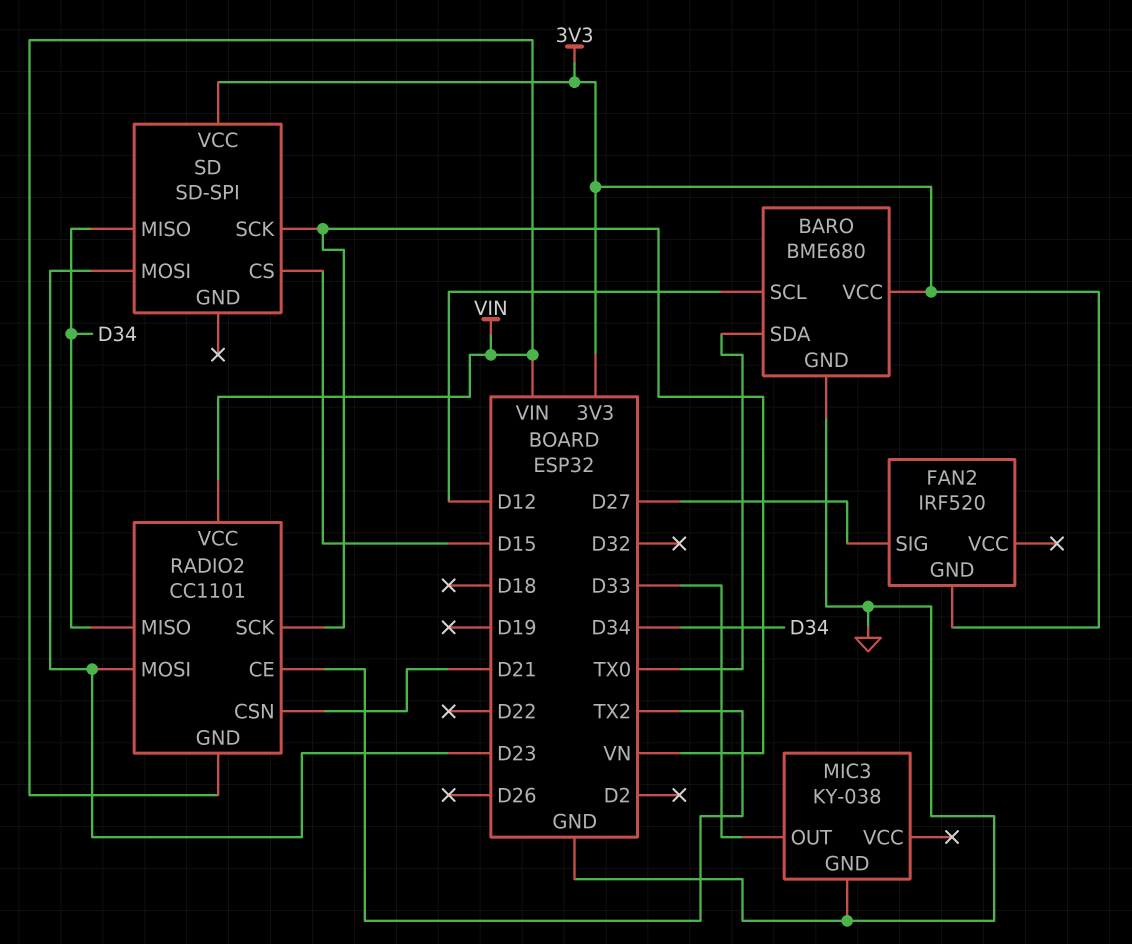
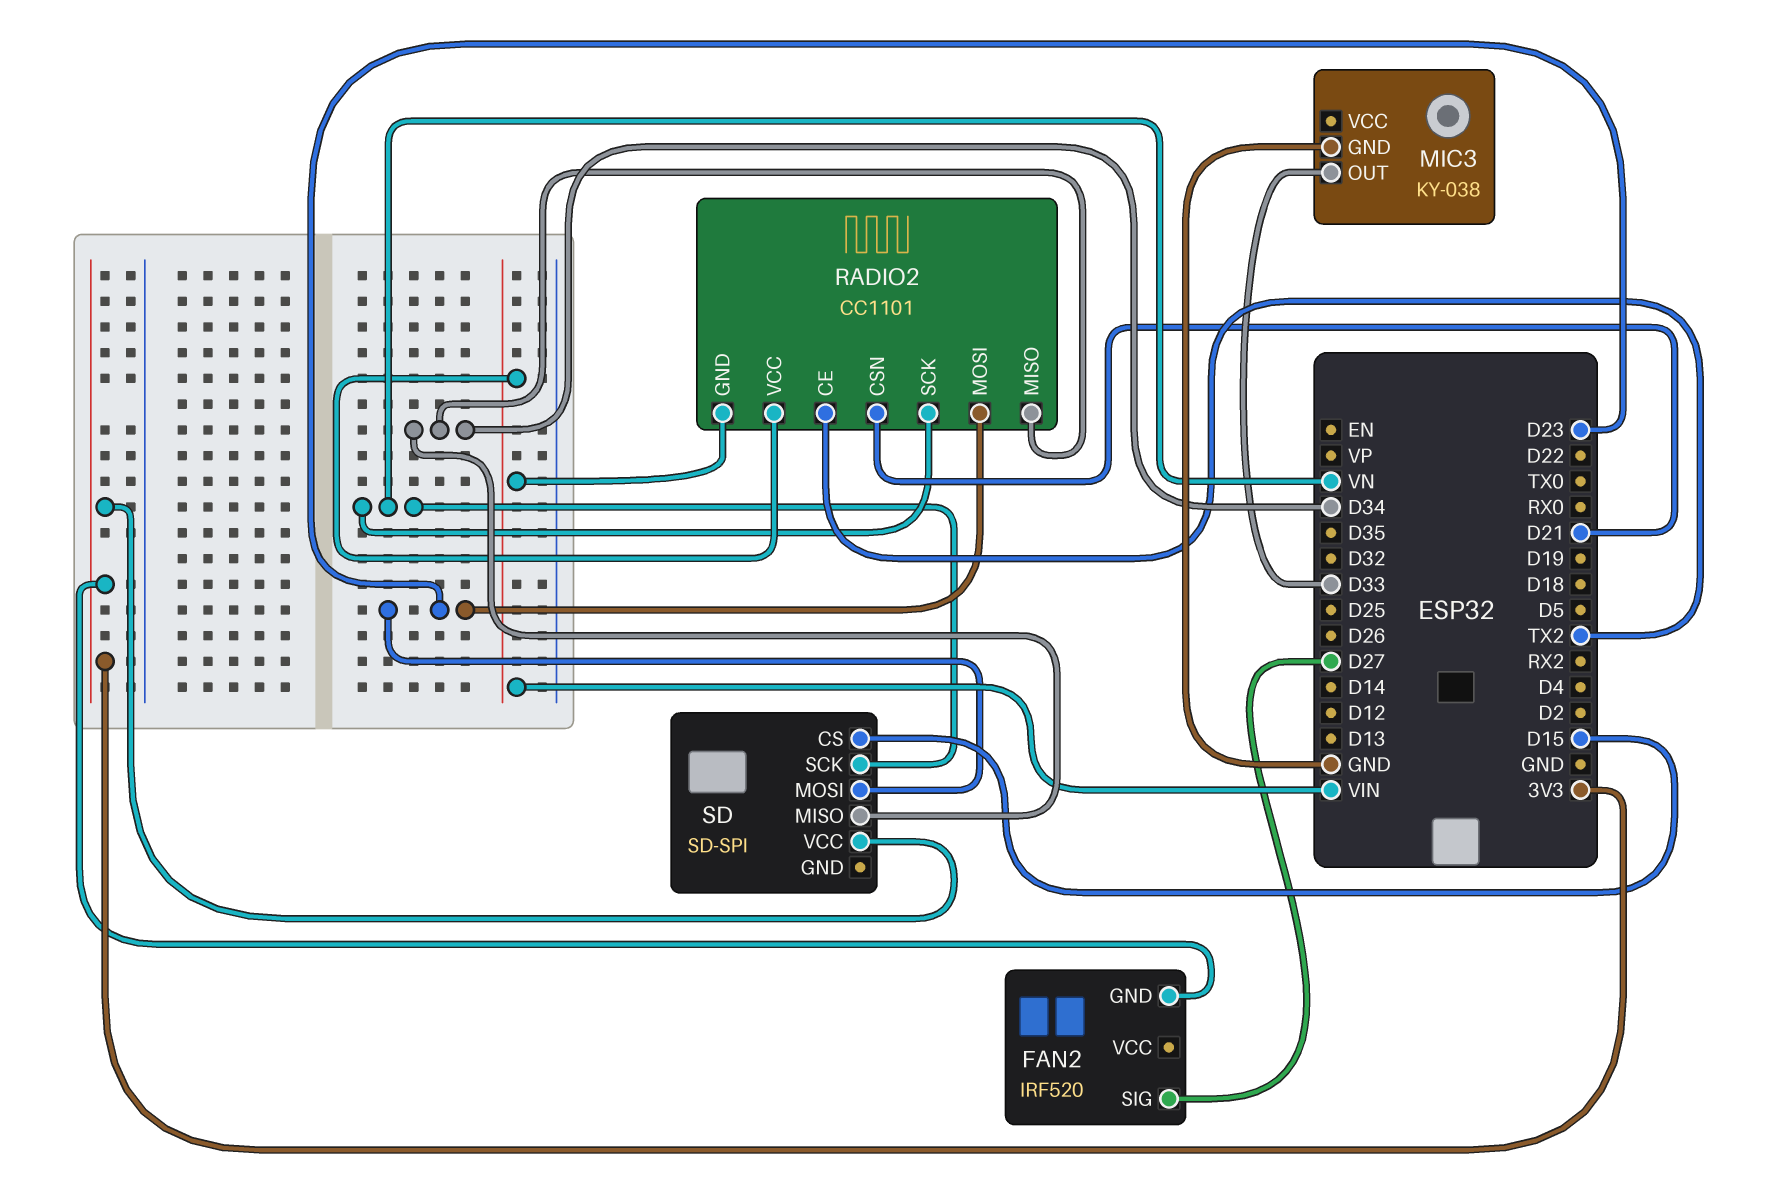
BARO: BME680 -> none
BARO pin GND: GND -> none
BARO pin SCL: D12 -> none
BARO pin SDA: TX0 -> none
BARO pin VCC: 3V3 -> none

